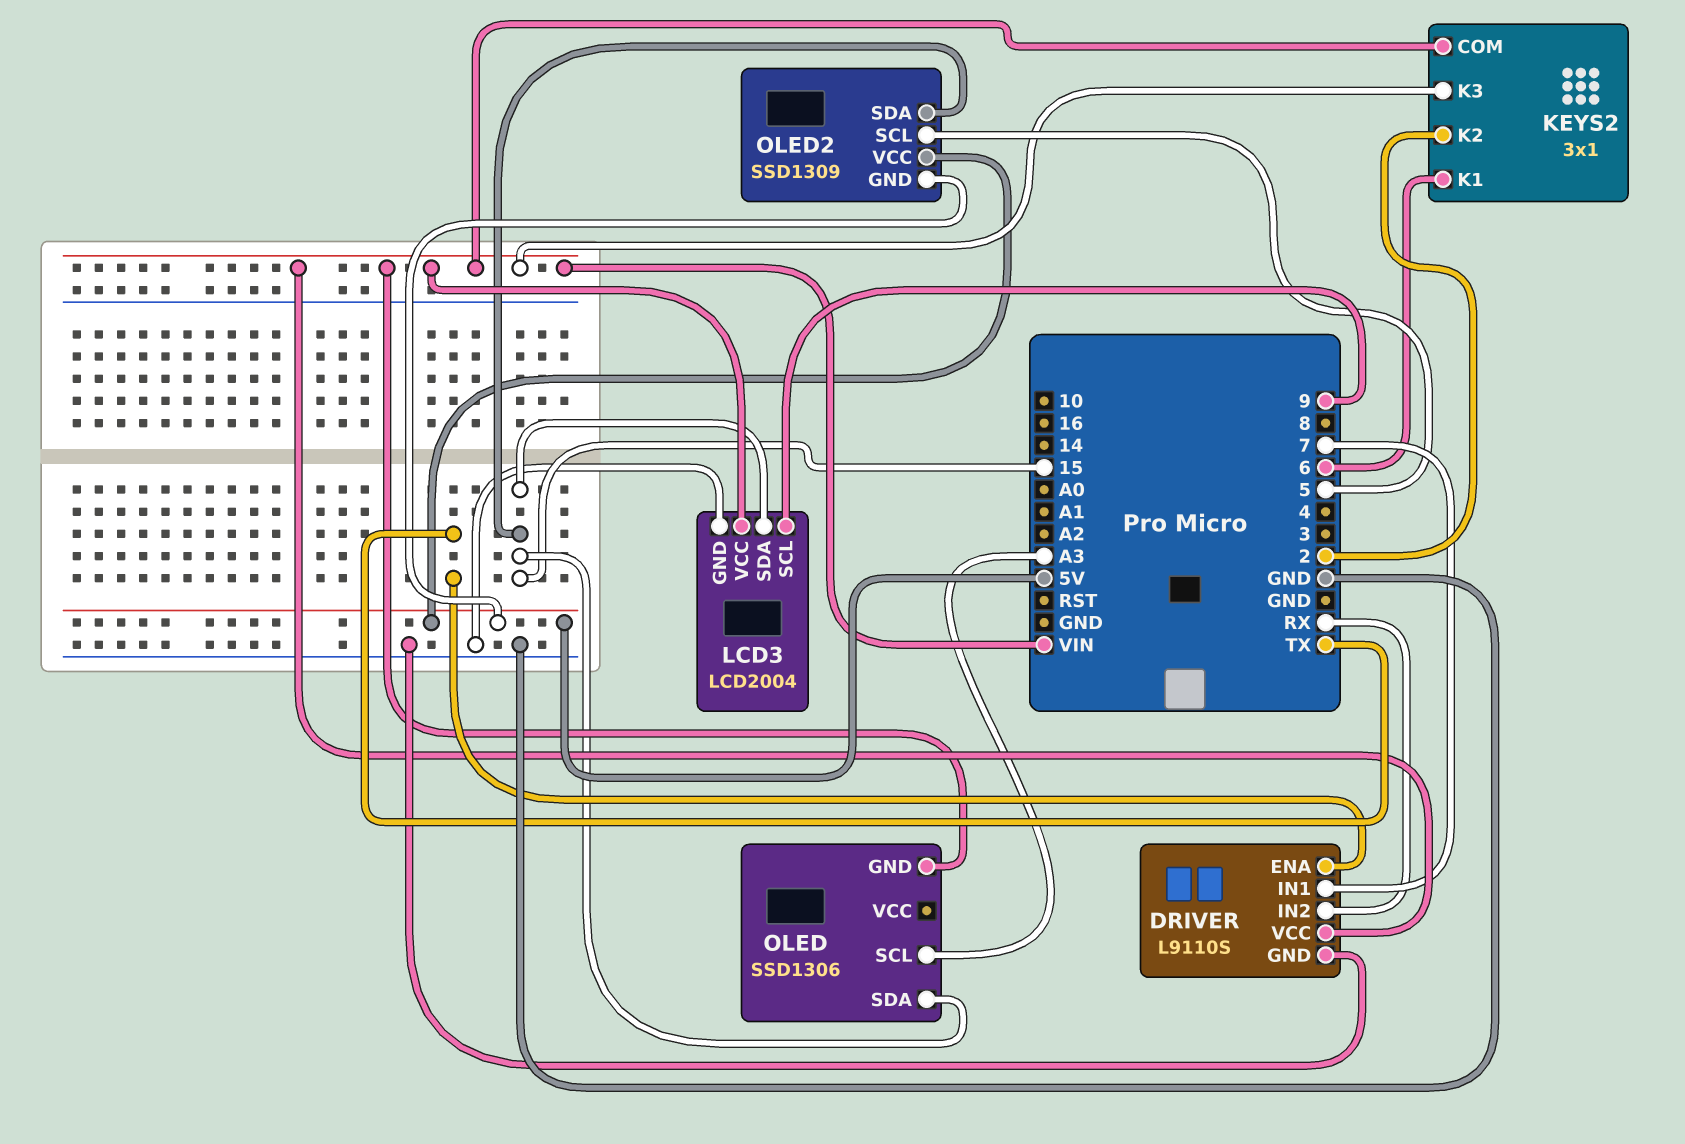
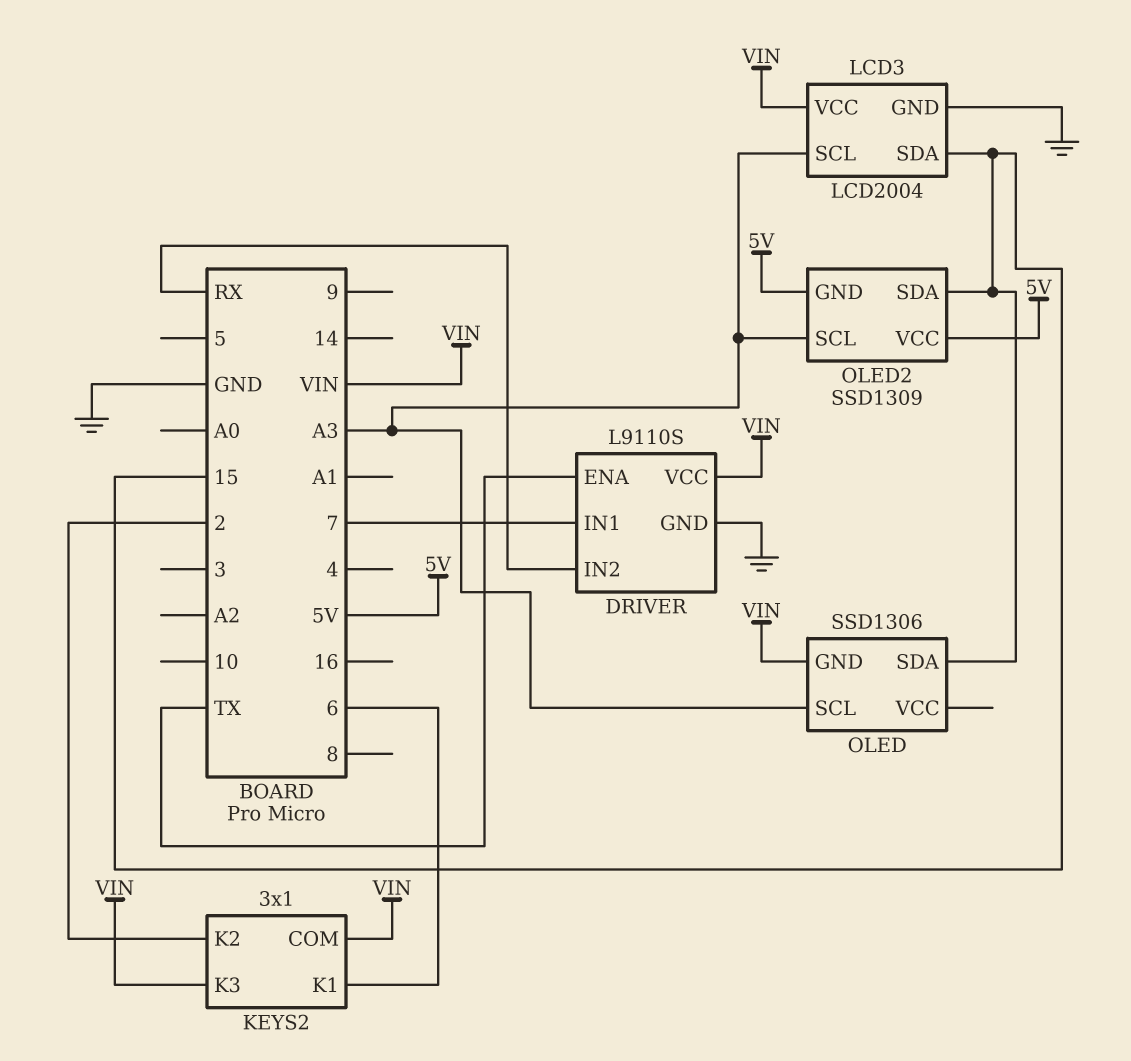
LCD3 pin SCL: 9 -> A3
OLED2 pin SCL: 5 -> A3

